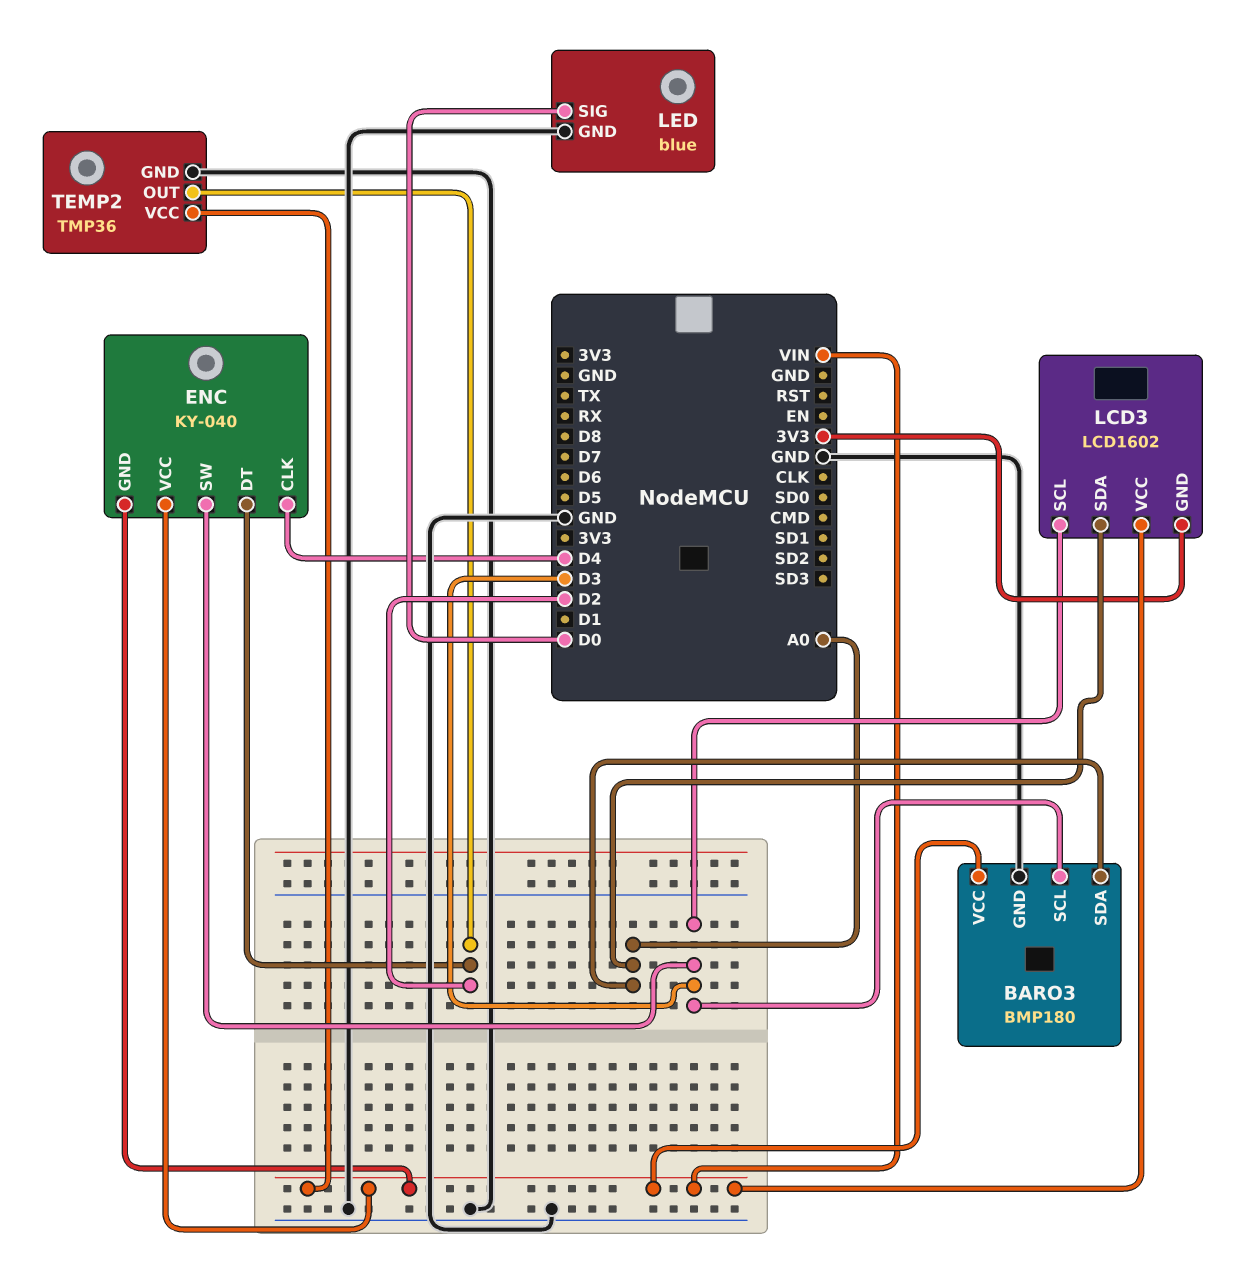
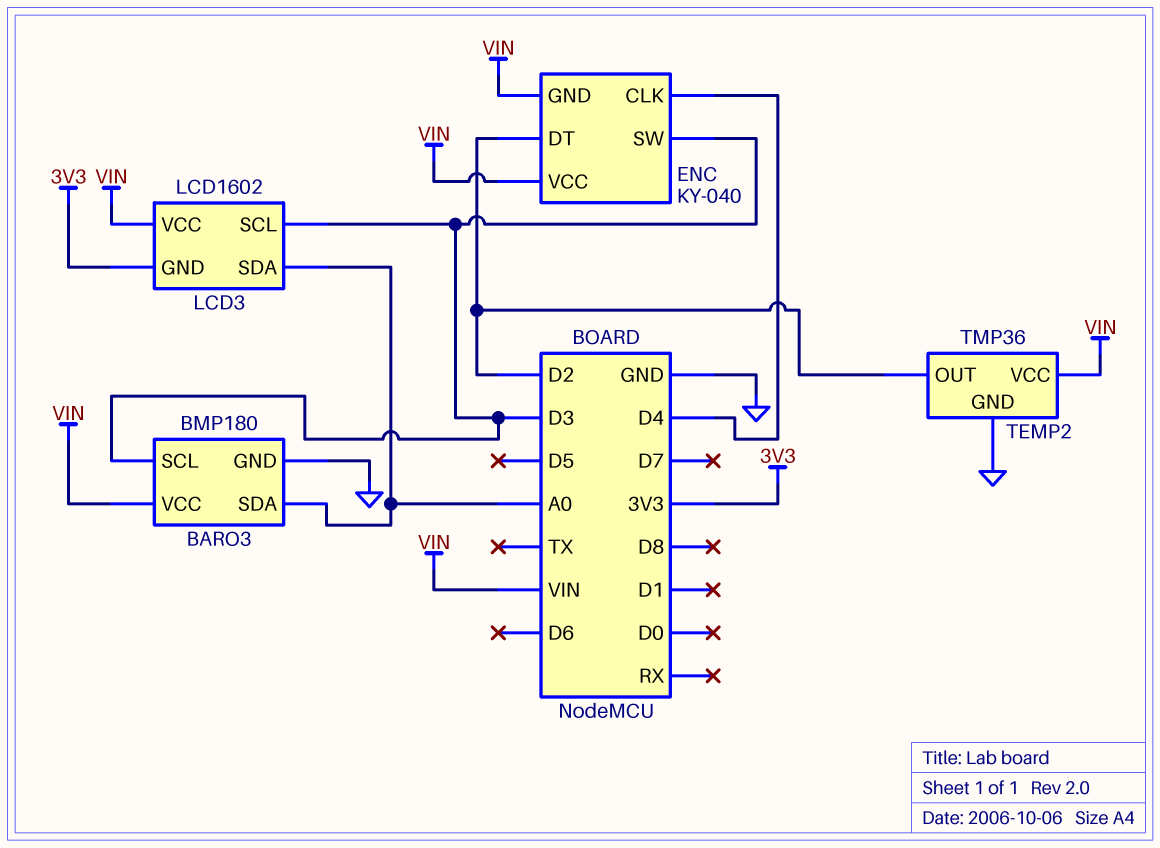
LED: blue -> none
LED pin GND: GND -> none
LED pin SIG: D0 -> none

